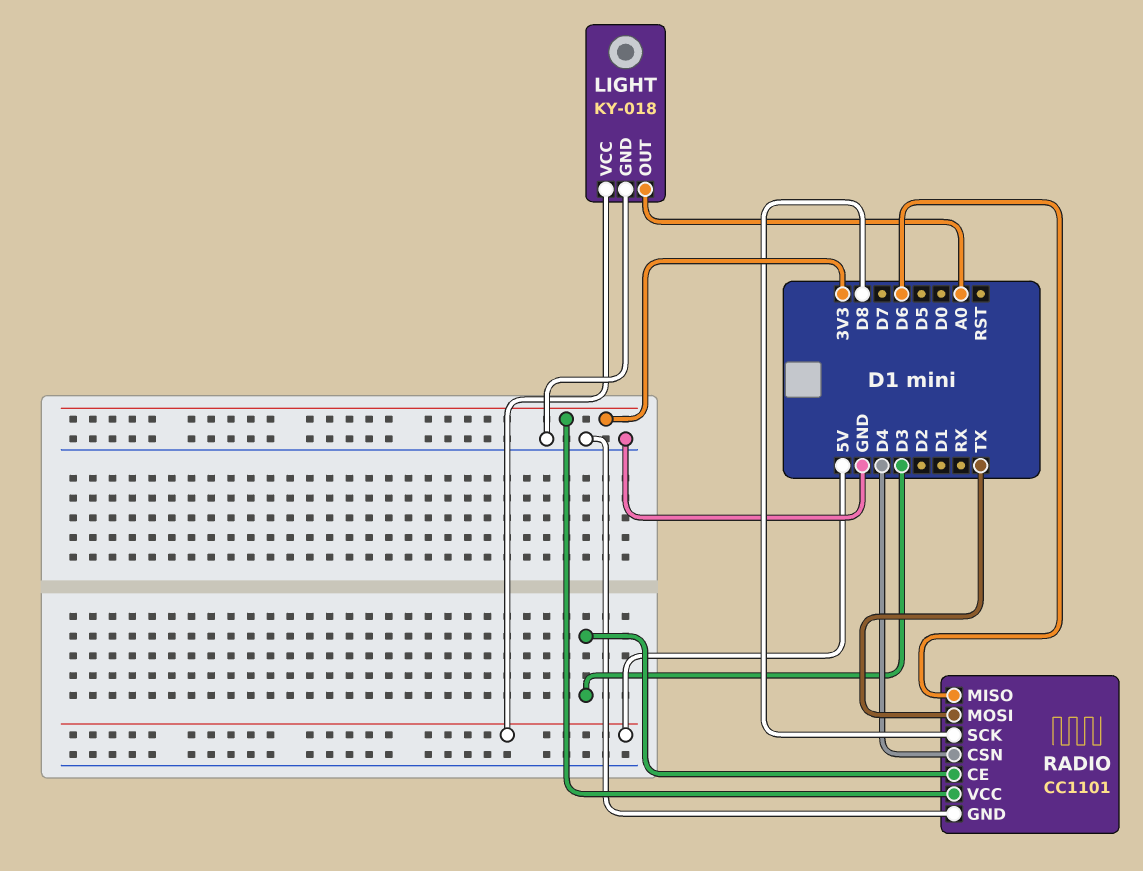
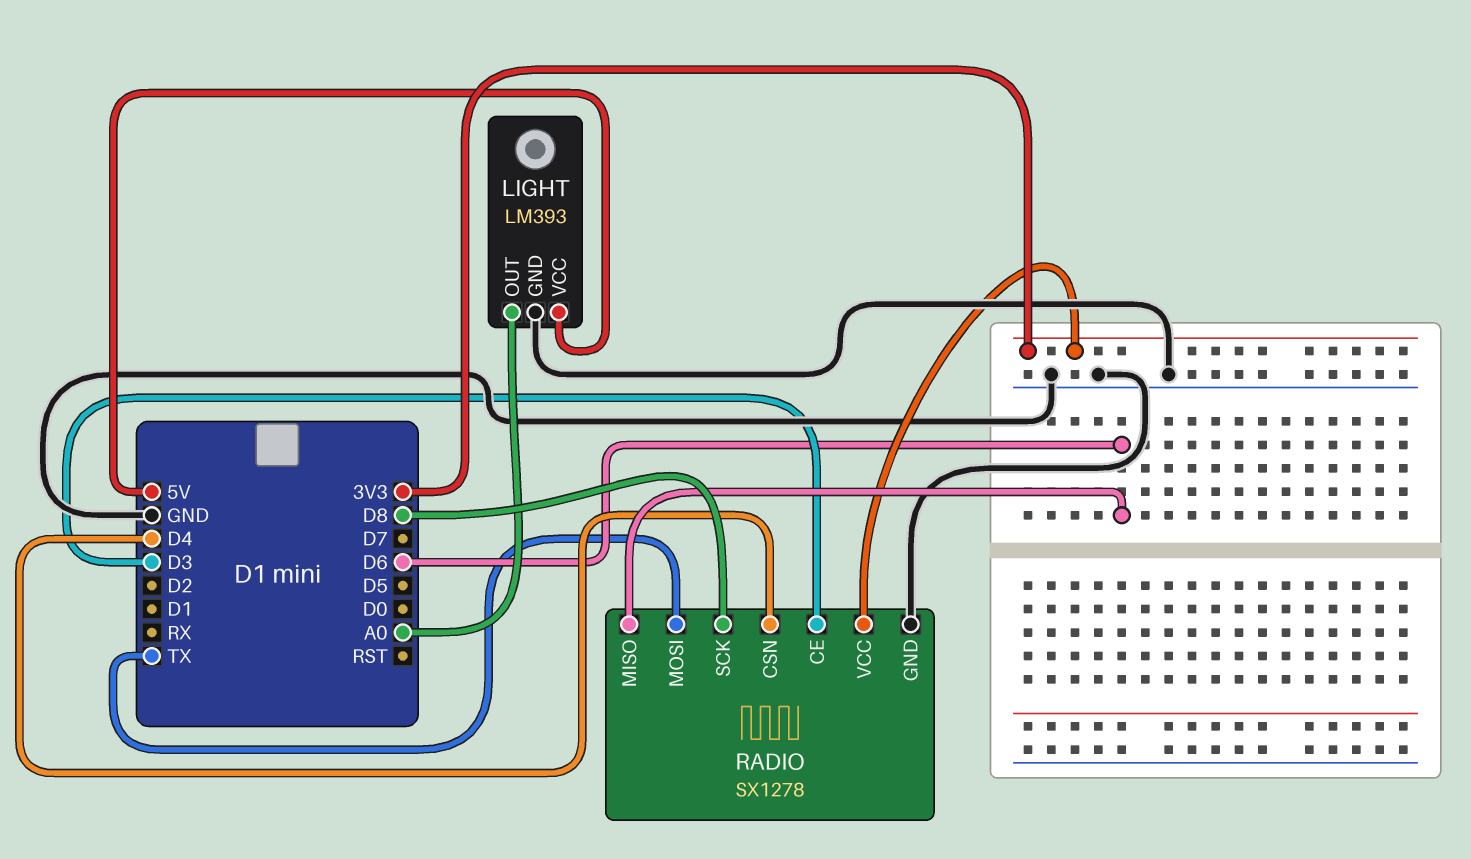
LIGHT: KY-018 -> LM393
RADIO: CC1101 -> SX1278

